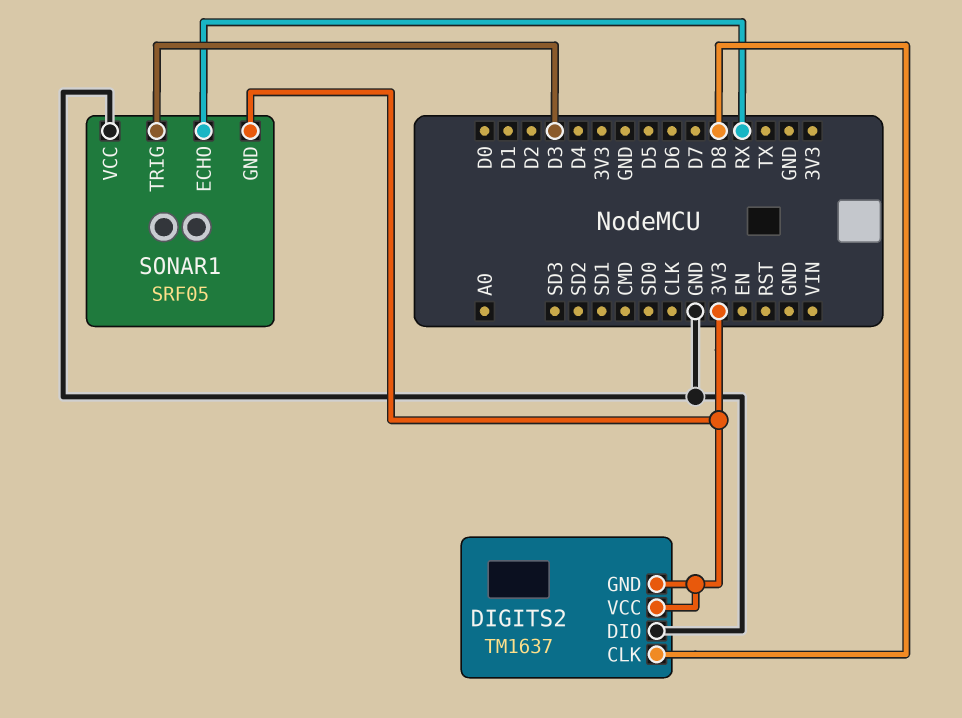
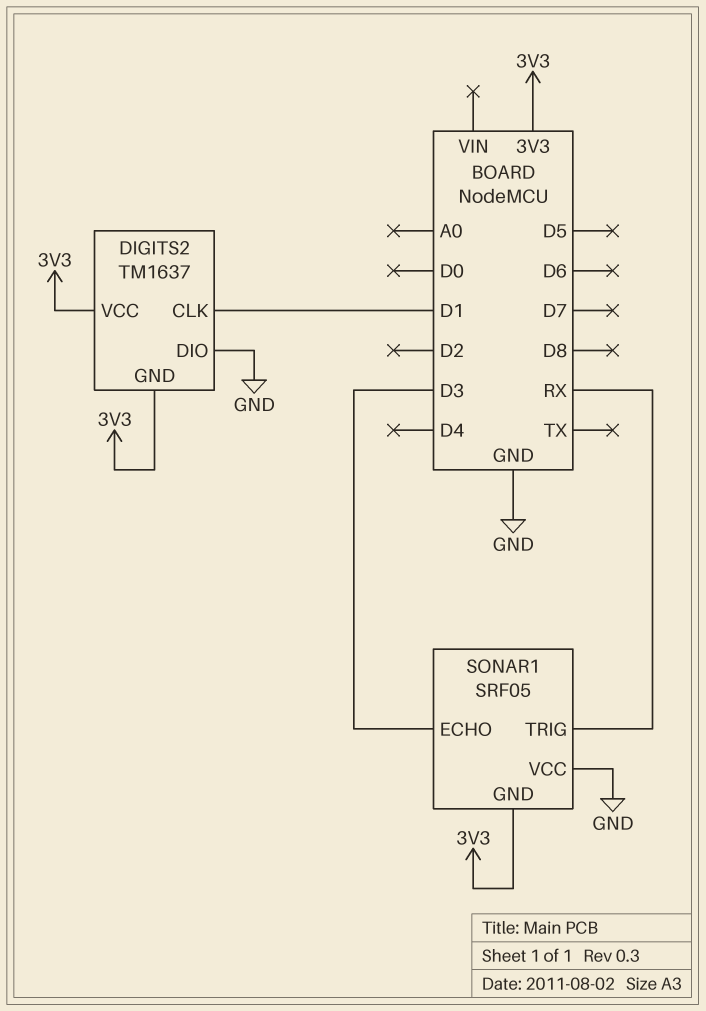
DIGITS2 pin CLK: D8 -> D1
SONAR1 pin ECHO: RX -> D3
SONAR1 pin TRIG: D3 -> RX

